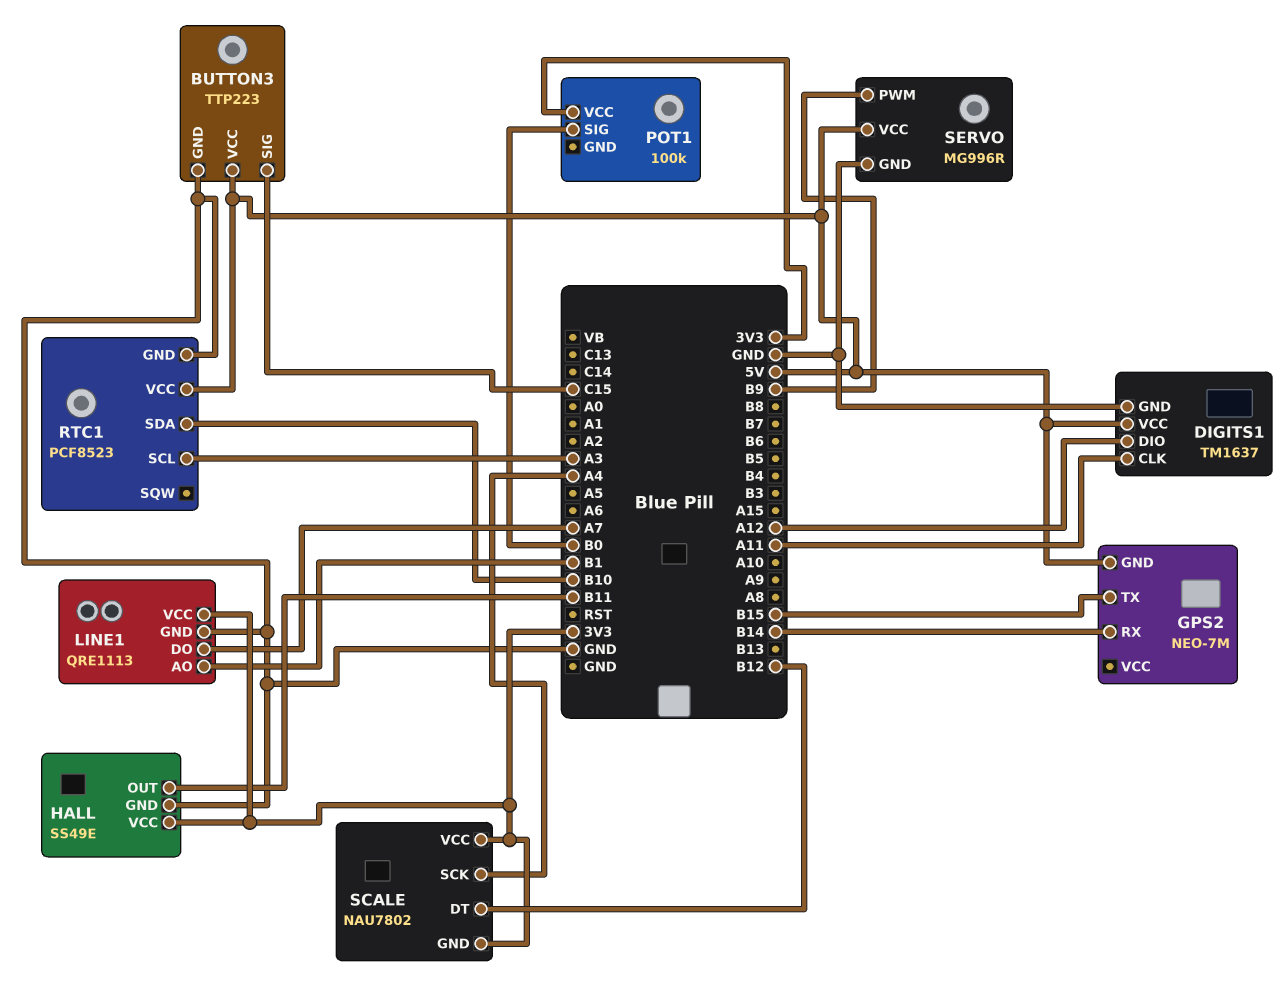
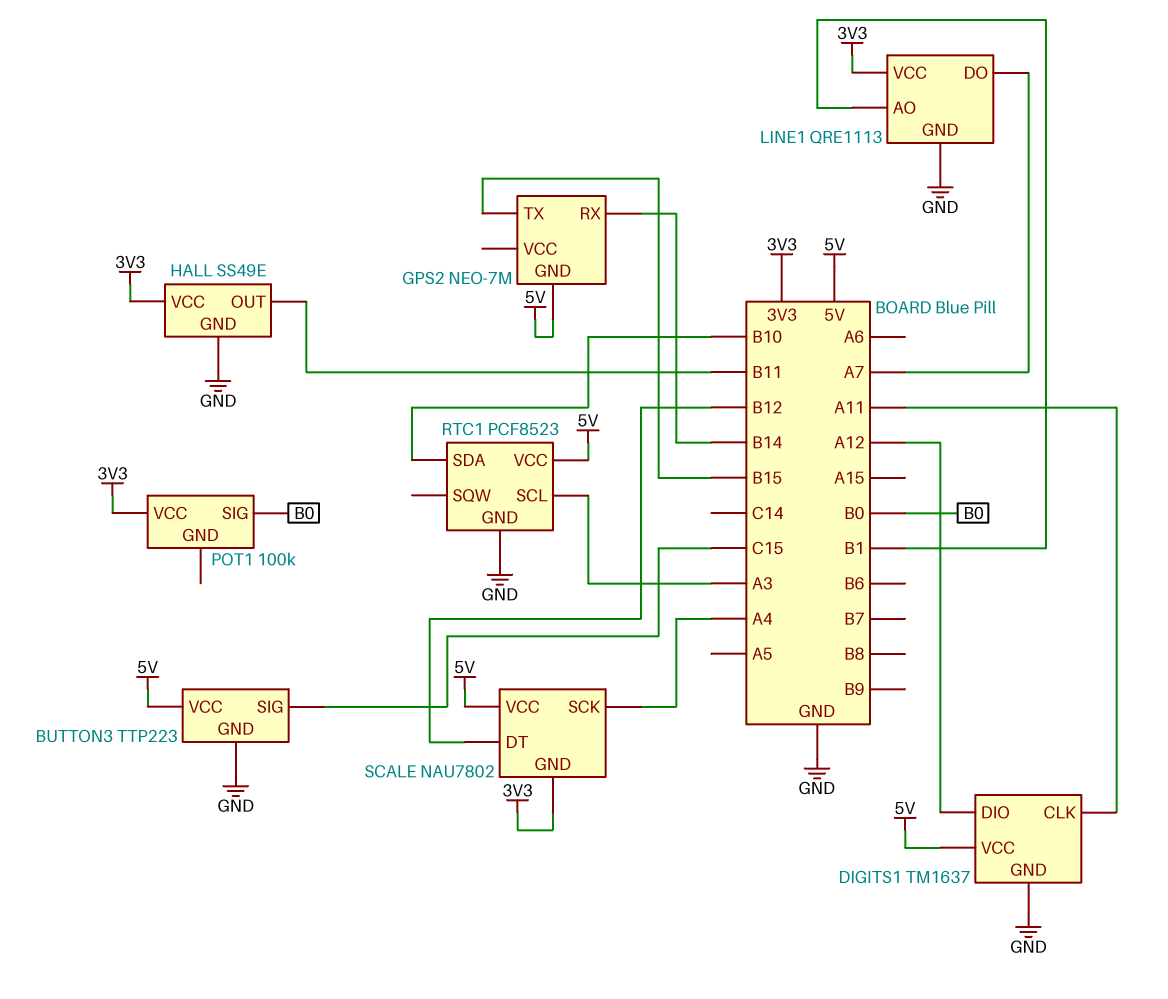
SCALE pin VCC: 3V3 -> 5V
SERVO: MG996R -> none
SERVO pin GND: GND -> none
SERVO pin PWM: B9 -> none
SERVO pin VCC: 5V -> none

